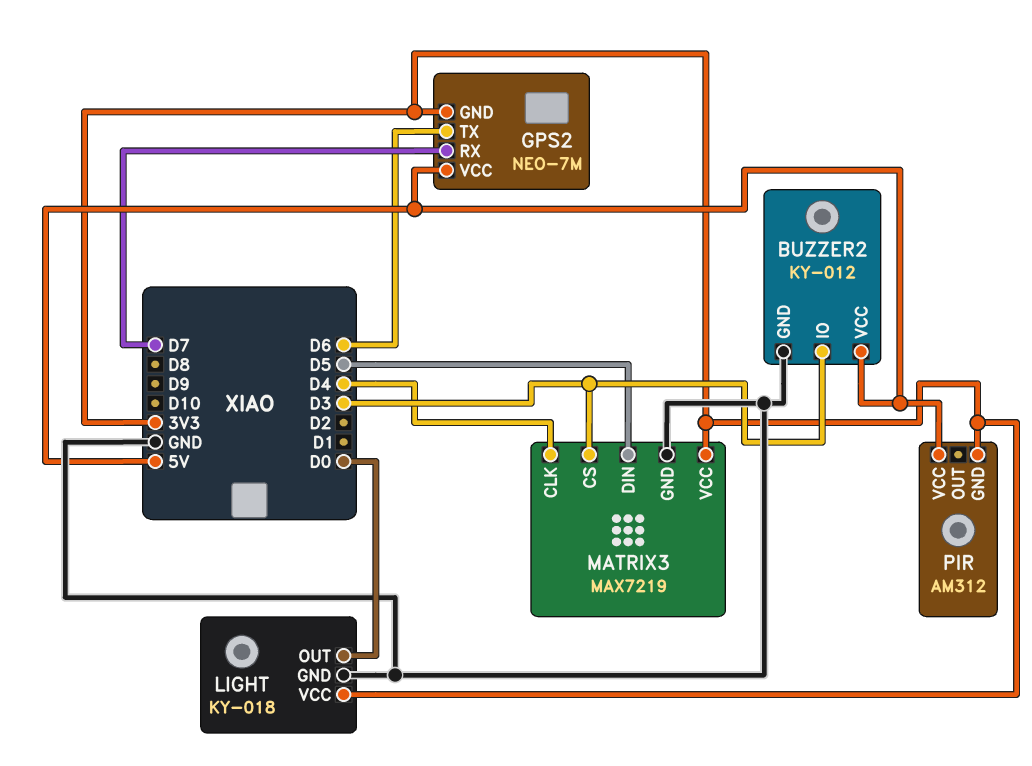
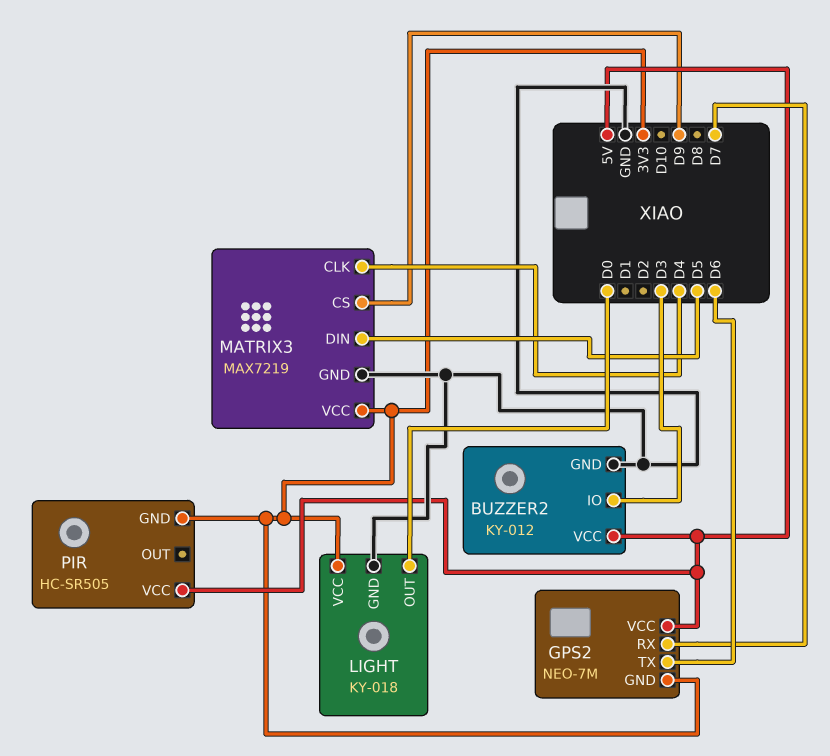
MATRIX3 pin CS: D3 -> D9
PIR: AM312 -> HC-SR505

